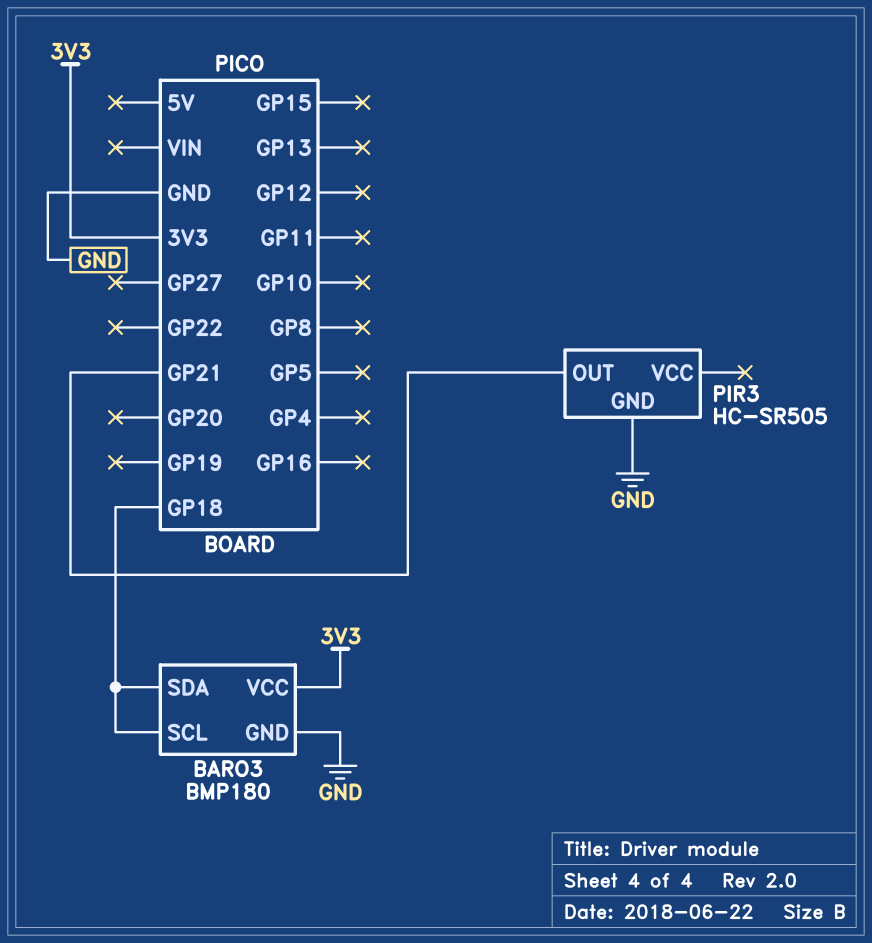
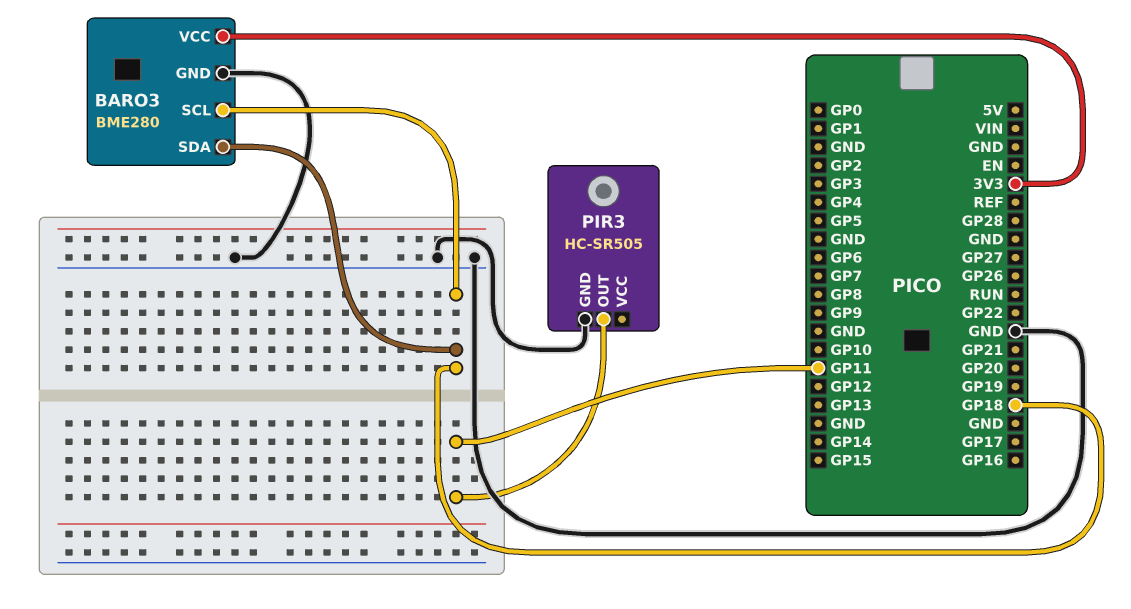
BARO3: BMP180 -> BME280
PIR3 pin OUT: GP21 -> GP11

